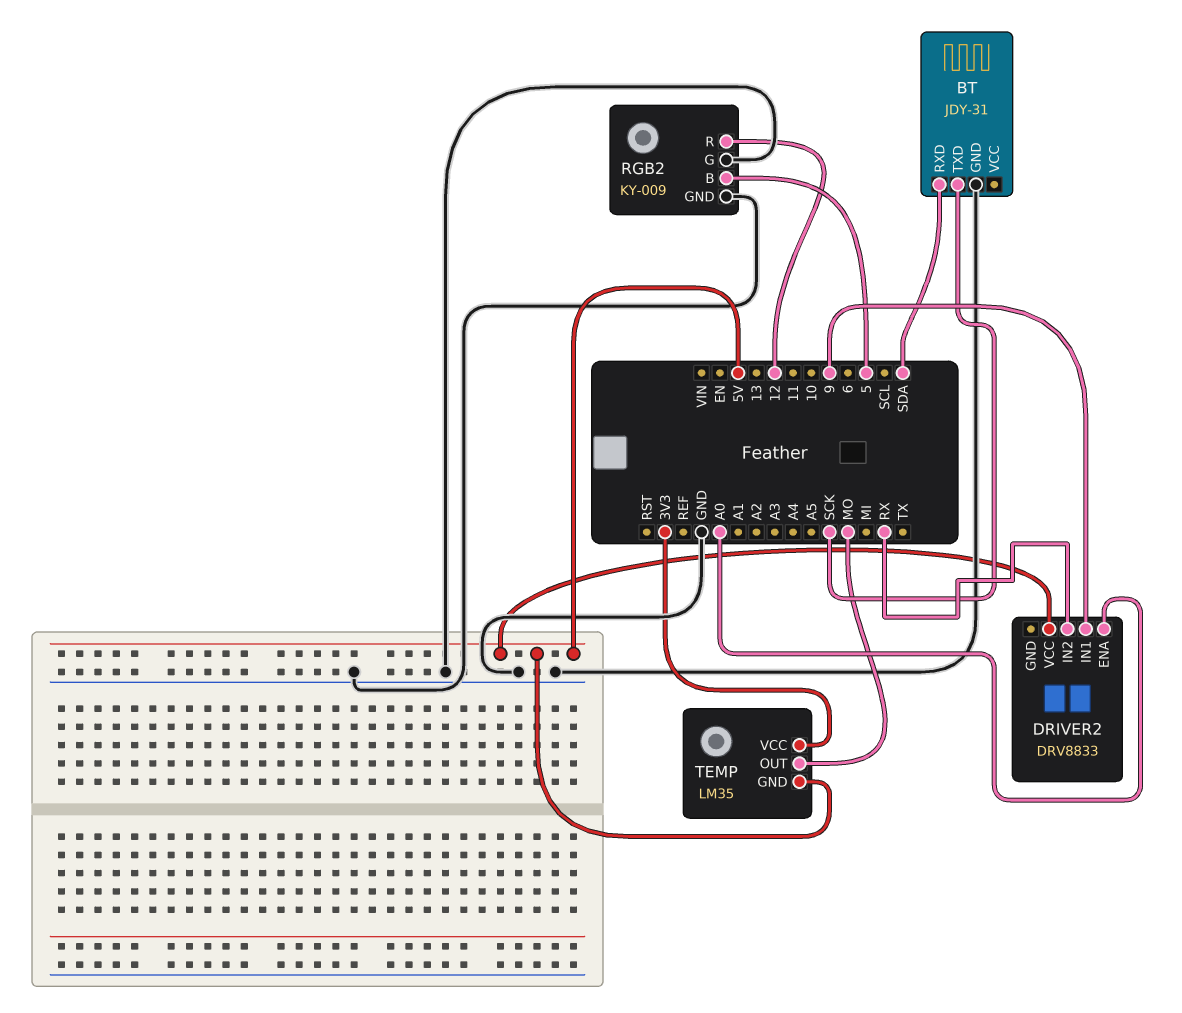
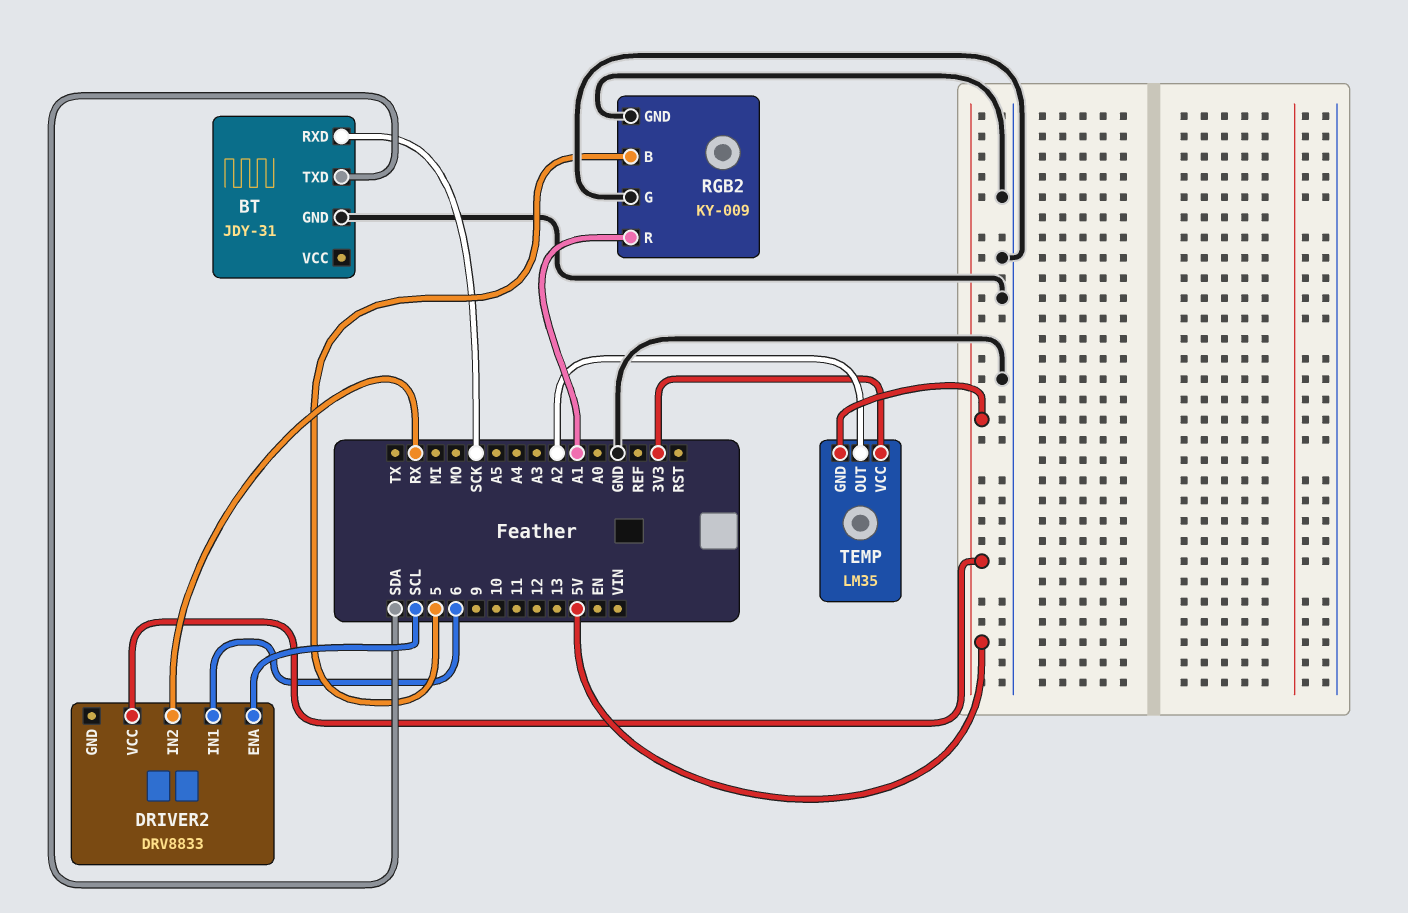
BT pin RXD: SDA -> SCK
BT pin TXD: SCK -> SDA
DRIVER2 pin ENA: A0 -> SCL
DRIVER2 pin IN1: 9 -> 6
RGB2 pin R: 12 -> A1
TEMP pin OUT: MO -> A2

